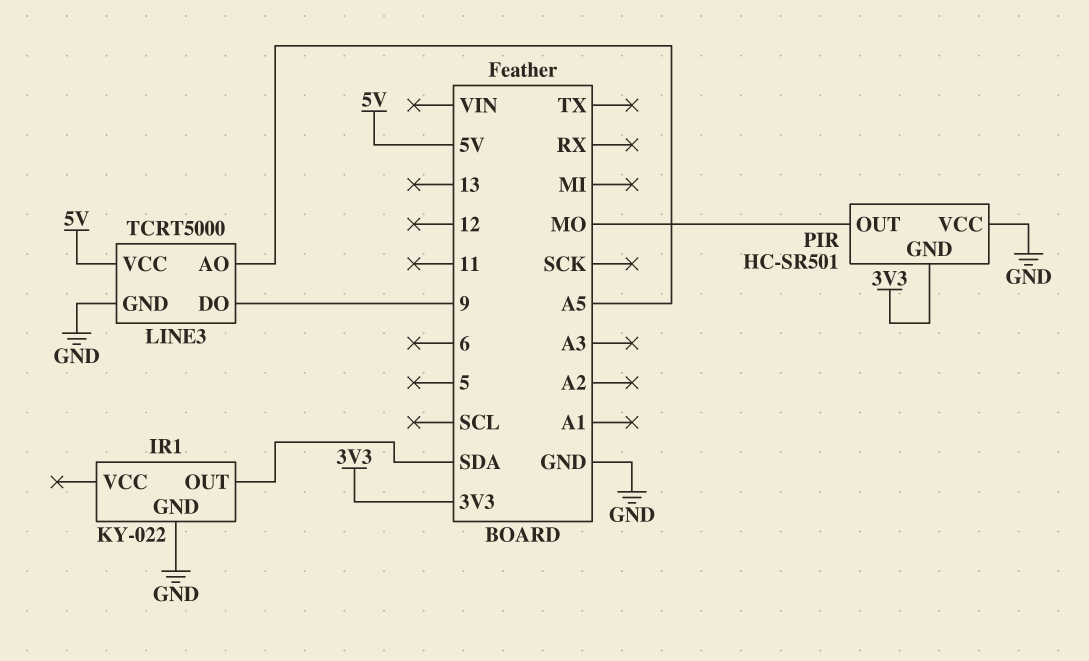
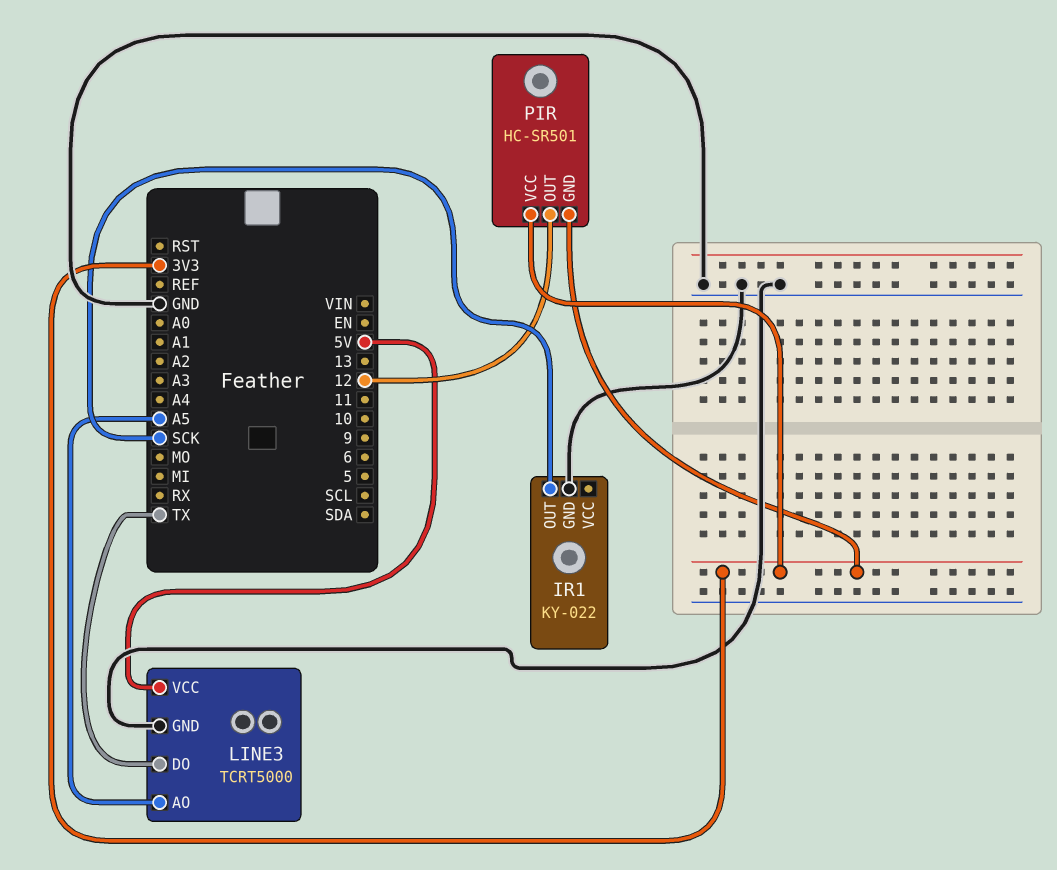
IR1 pin OUT: SDA -> SCK
LINE3 pin DO: 9 -> TX
PIR pin OUT: MO -> 12
PIR pin VCC: GND -> 3V3

